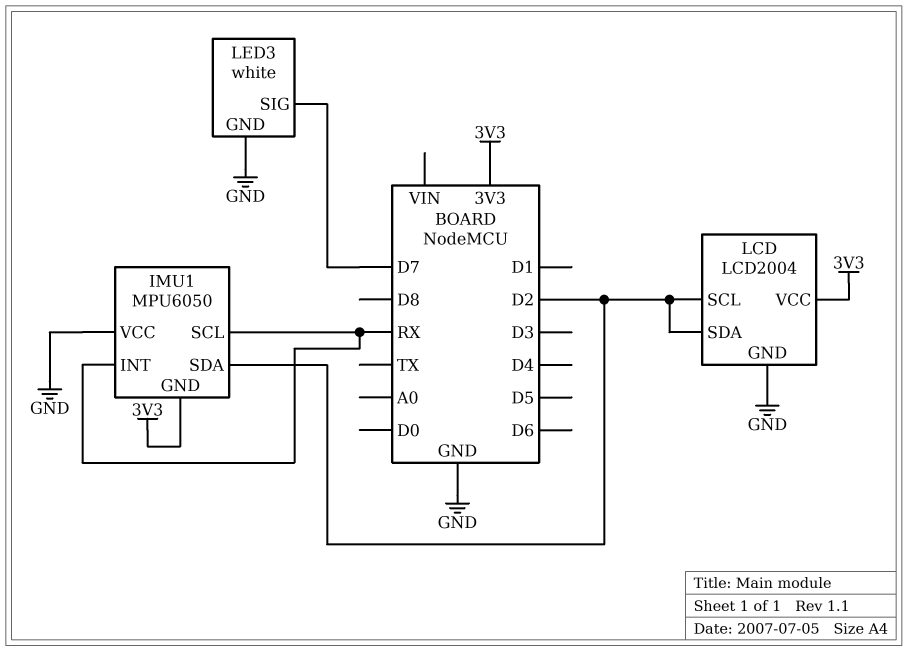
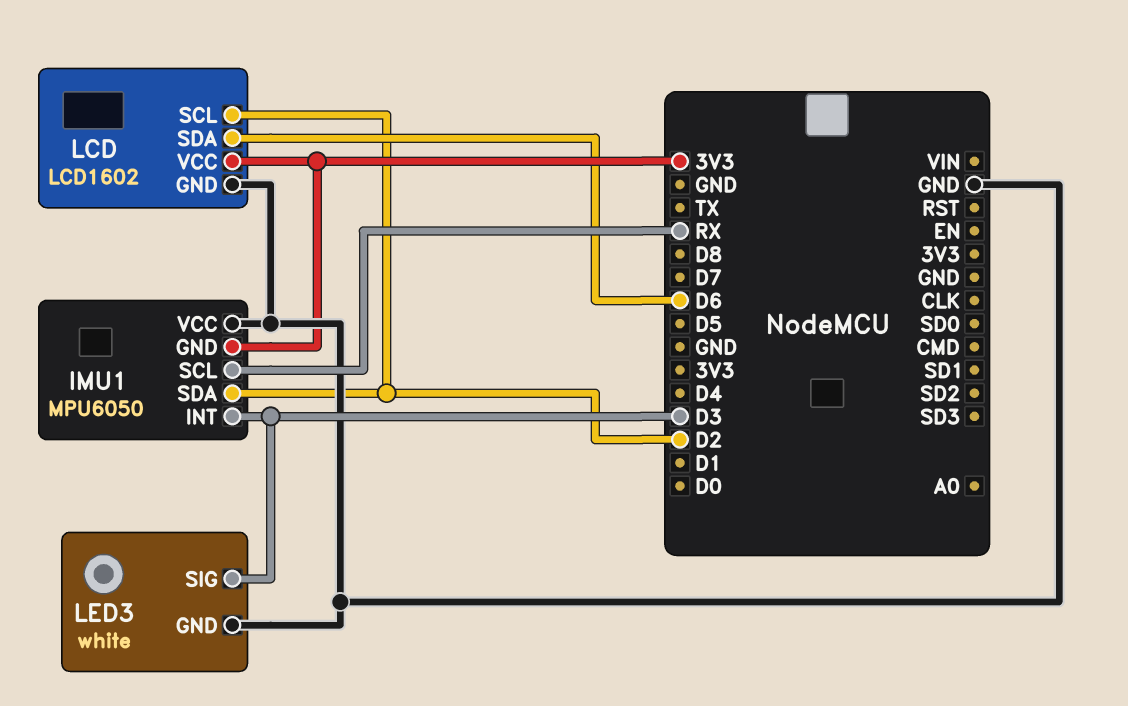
IMU1 pin INT: RX -> D3
LCD: LCD2004 -> LCD1602
LCD pin SDA: D2 -> D6
LED3 pin SIG: D7 -> D3

